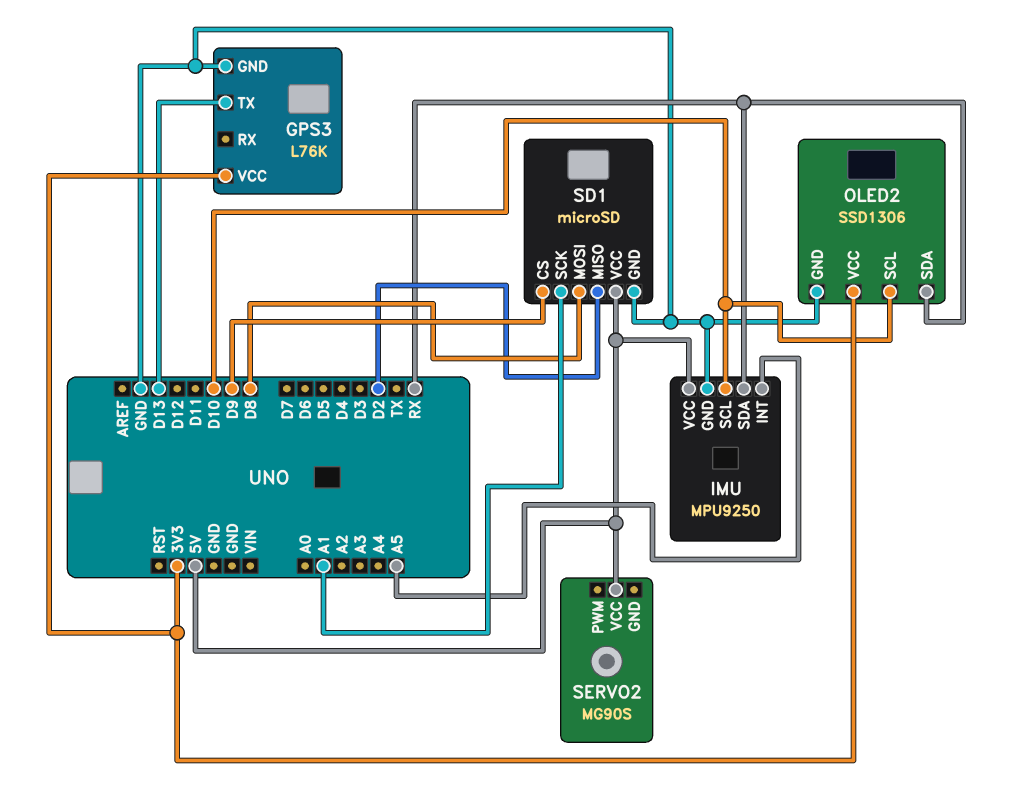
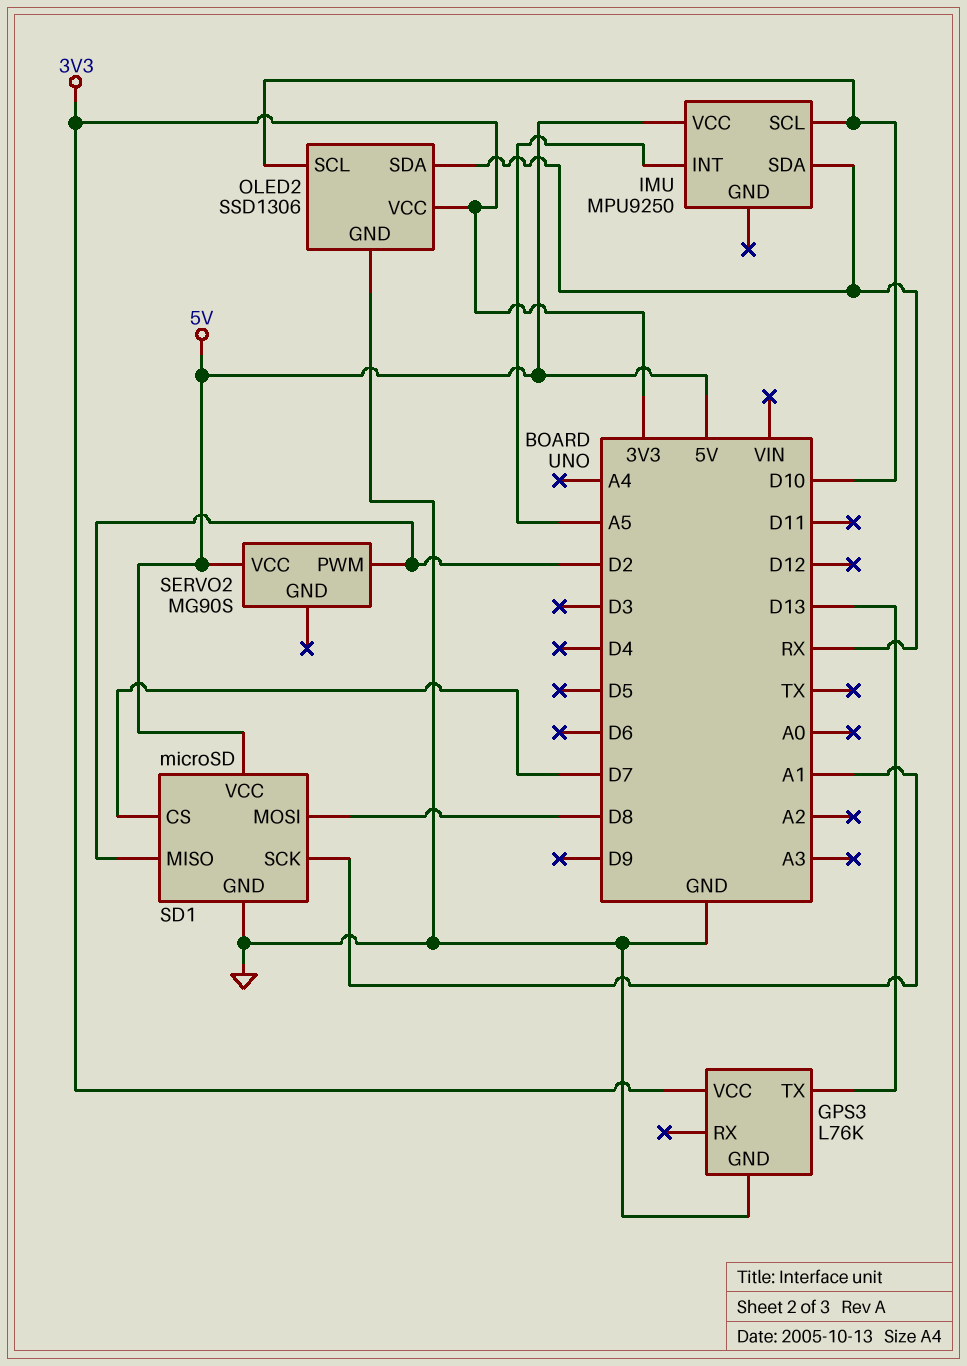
IMU pin GND: GND -> none
SD1 pin CS: D9 -> D7
SERVO2 pin PWM: none -> D2

